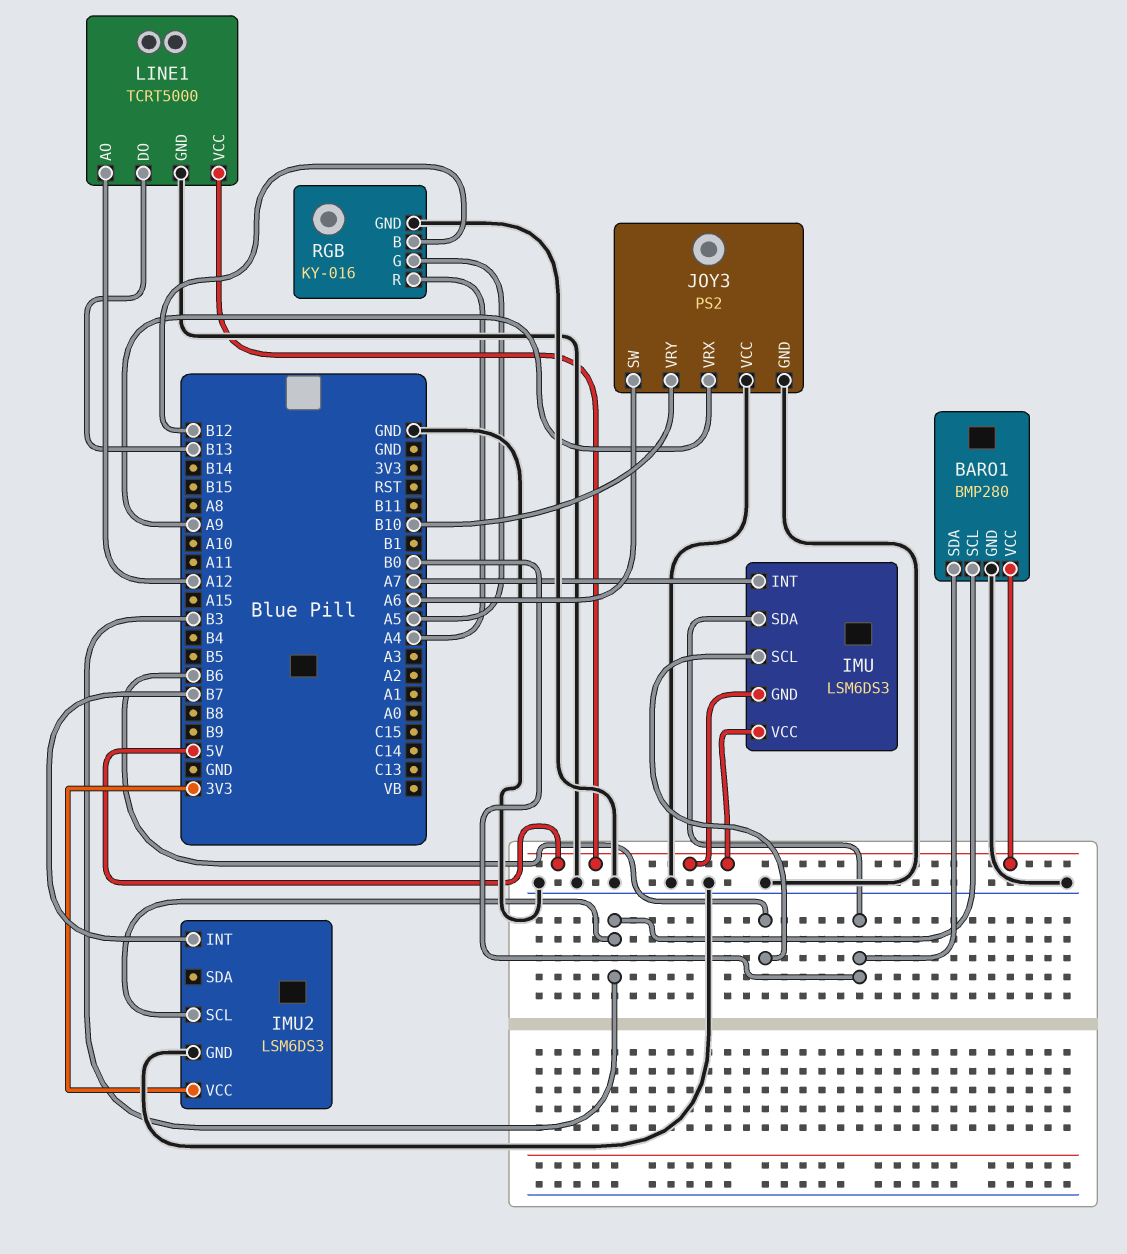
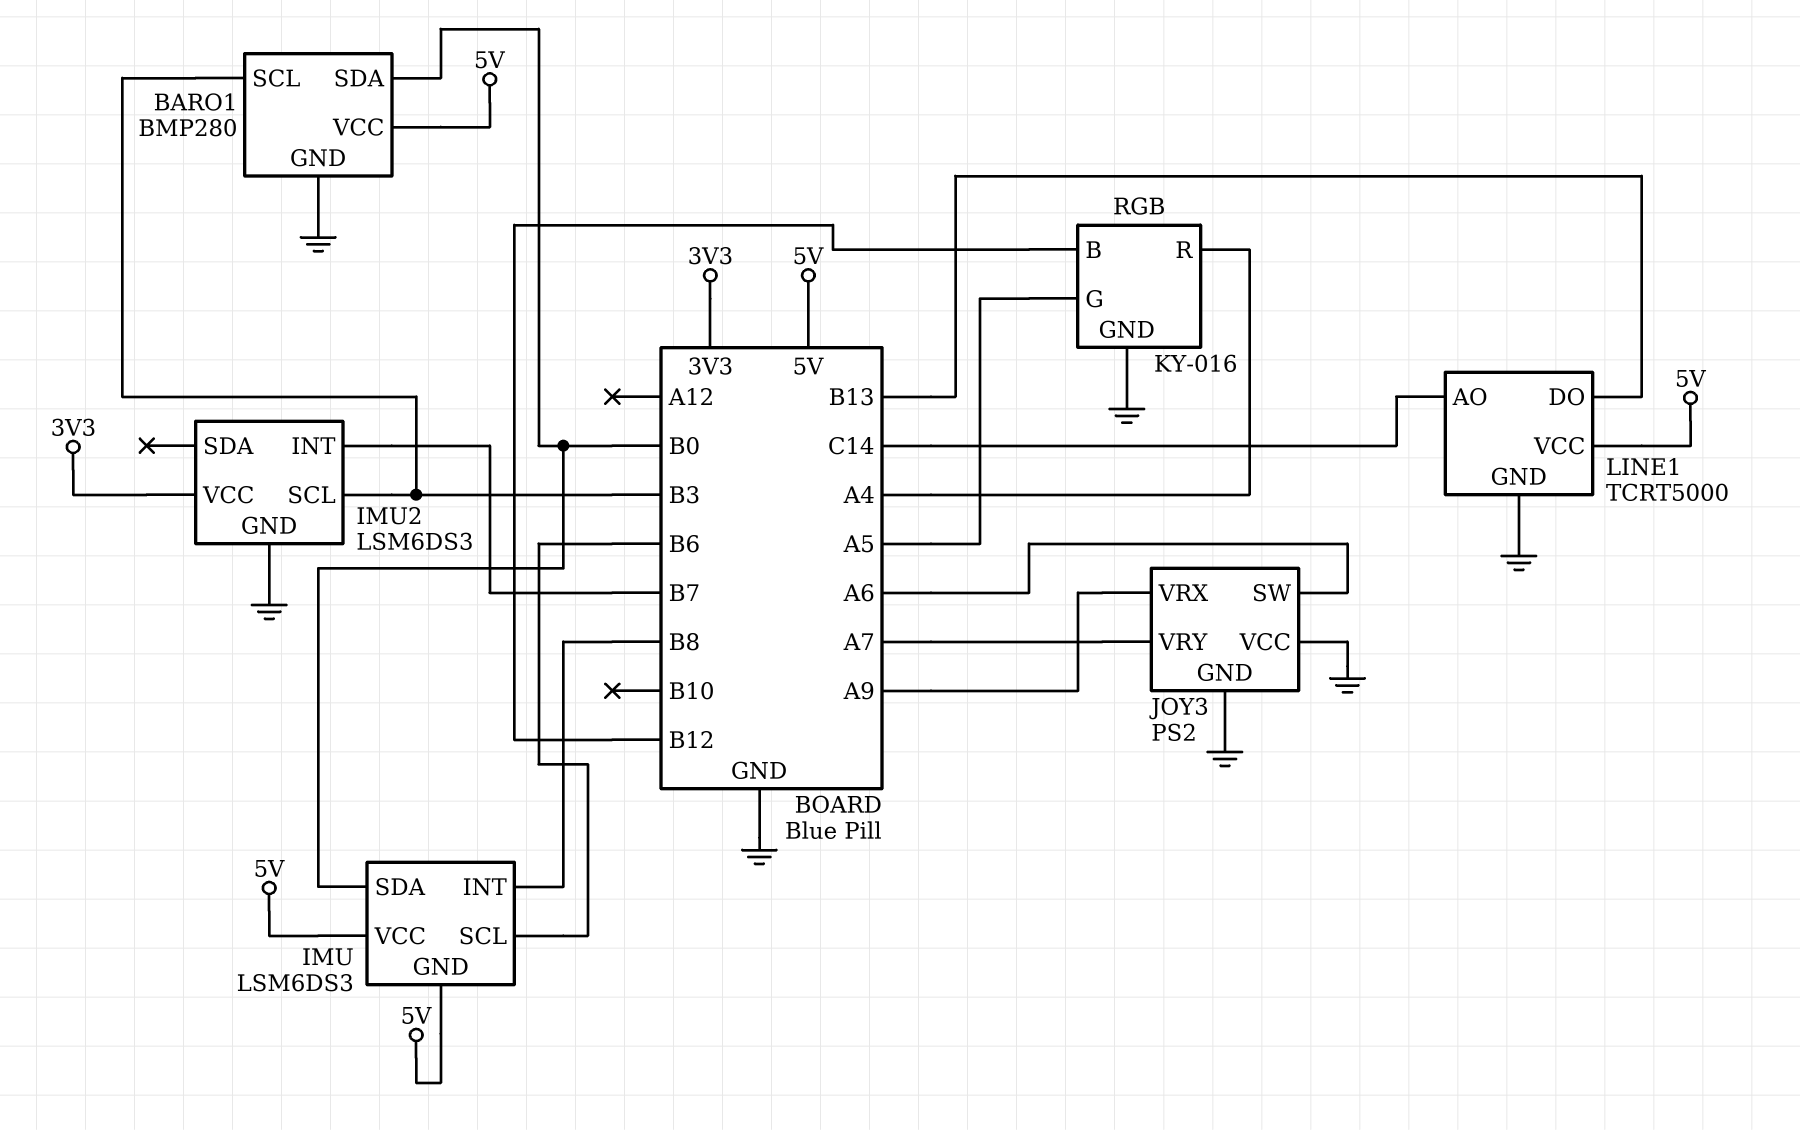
IMU pin INT: A7 -> B8
JOY3 pin VRY: B10 -> A7
LINE1 pin AO: A12 -> C14

